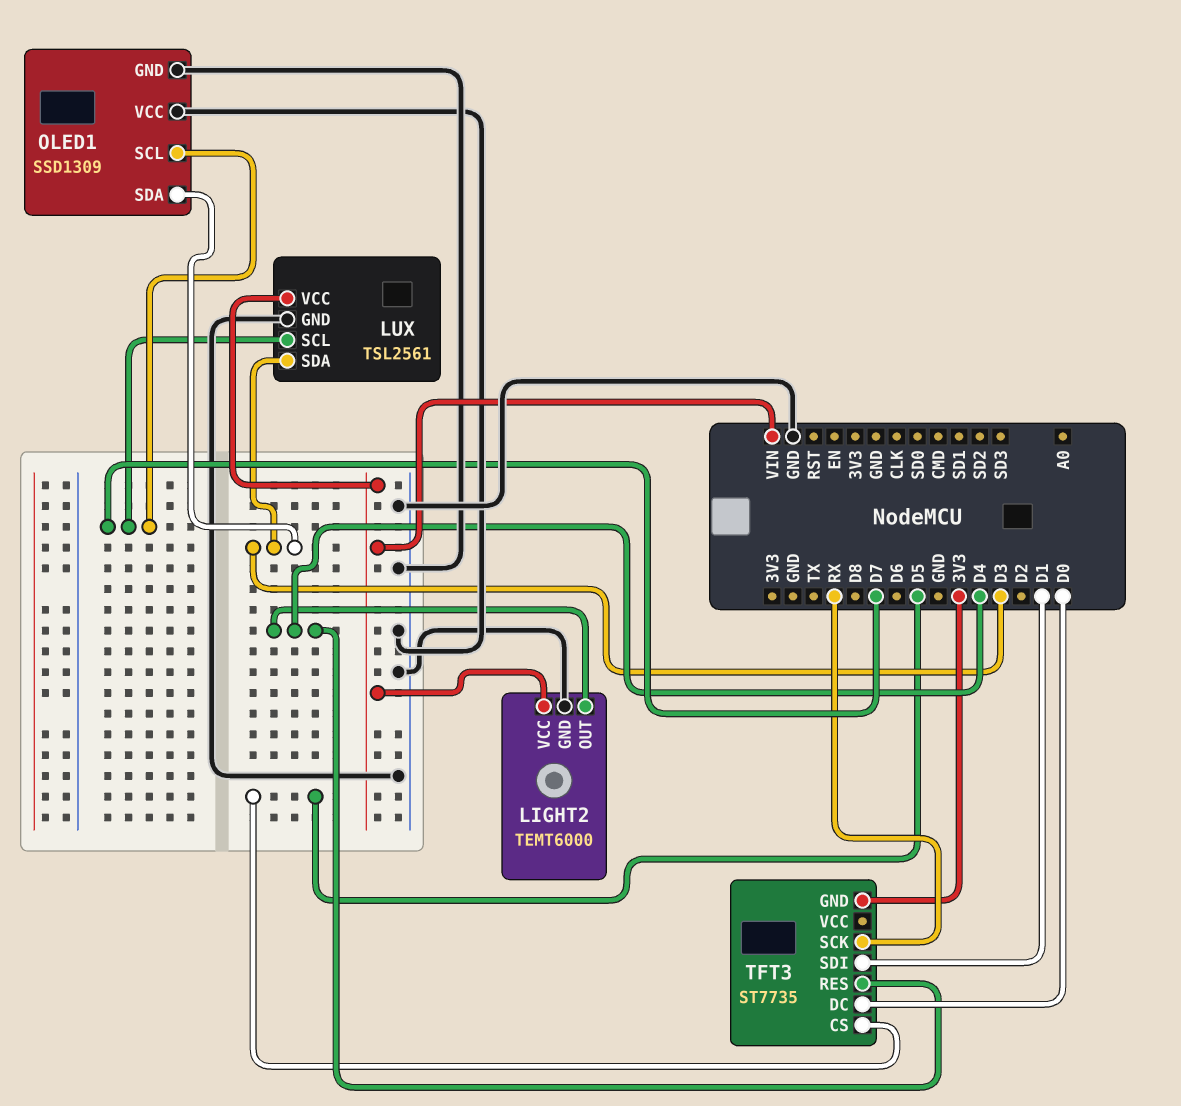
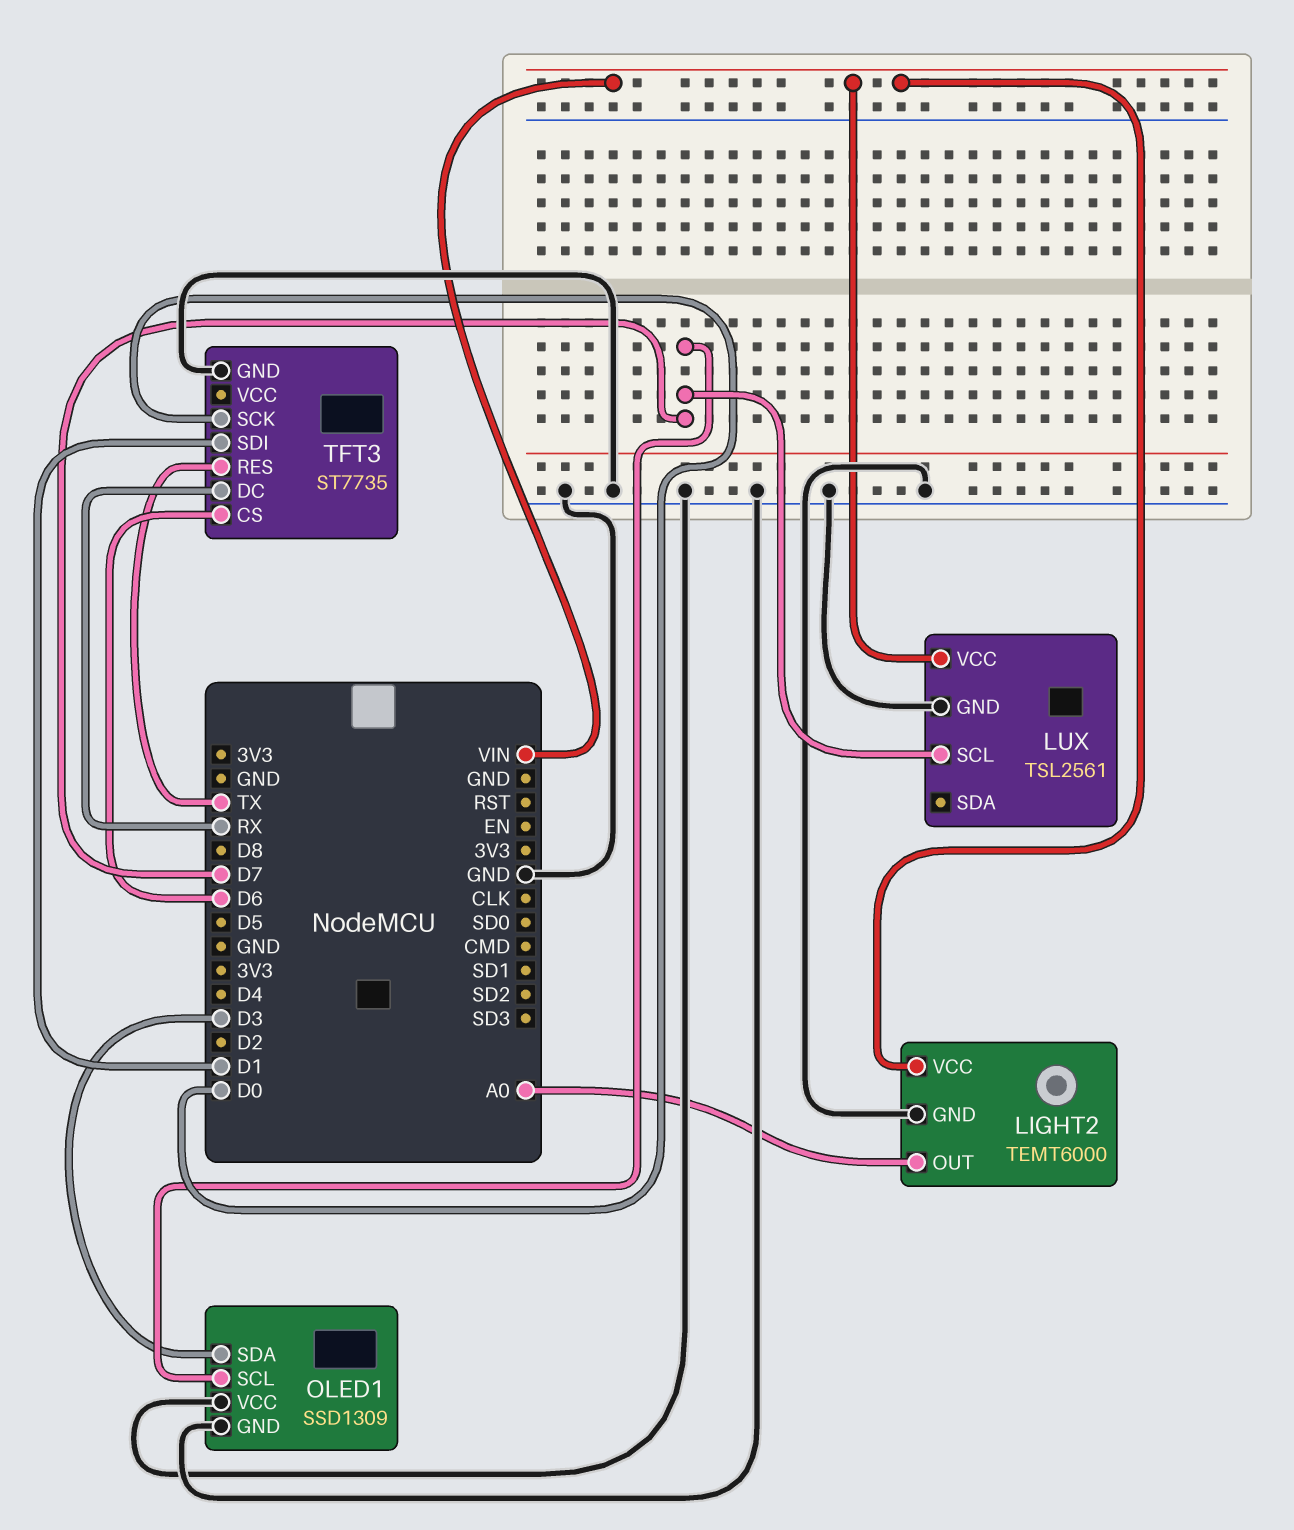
LIGHT2 pin OUT: D4 -> A0
LUX pin SDA: D3 -> none
TFT3 pin CS: D5 -> D6
TFT3 pin DC: D0 -> RX
TFT3 pin GND: 3V3 -> GND
TFT3 pin RES: D4 -> TX
TFT3 pin SCK: RX -> D0

